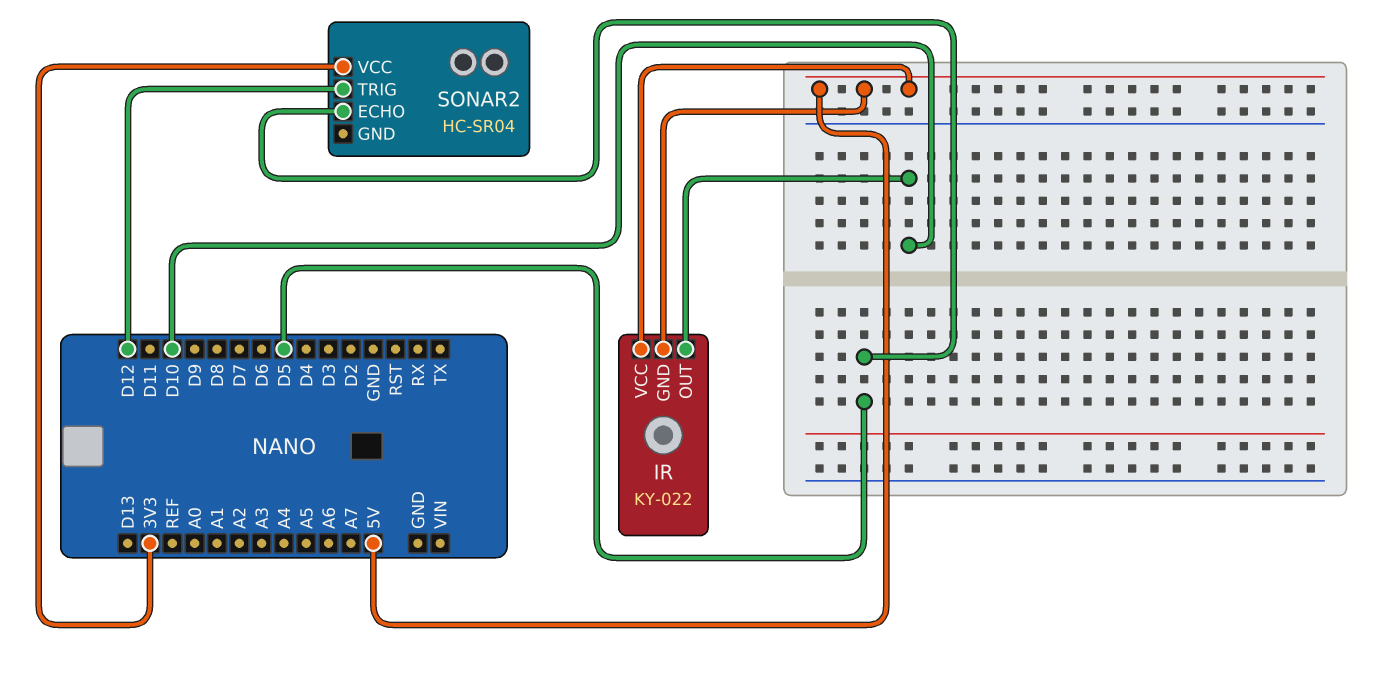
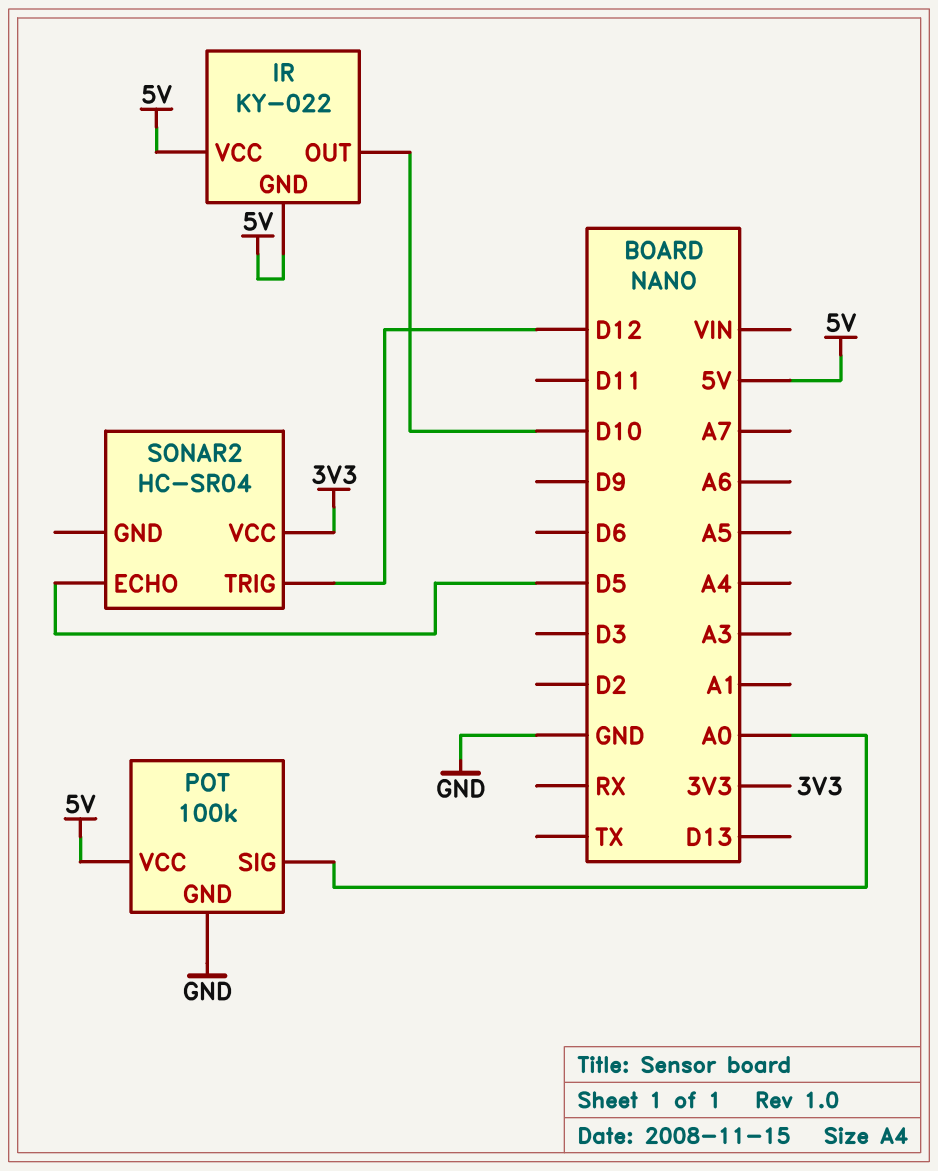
POT: none -> 100k
POT pin GND: none -> GND
POT pin SIG: none -> A0
POT pin VCC: none -> 5V

